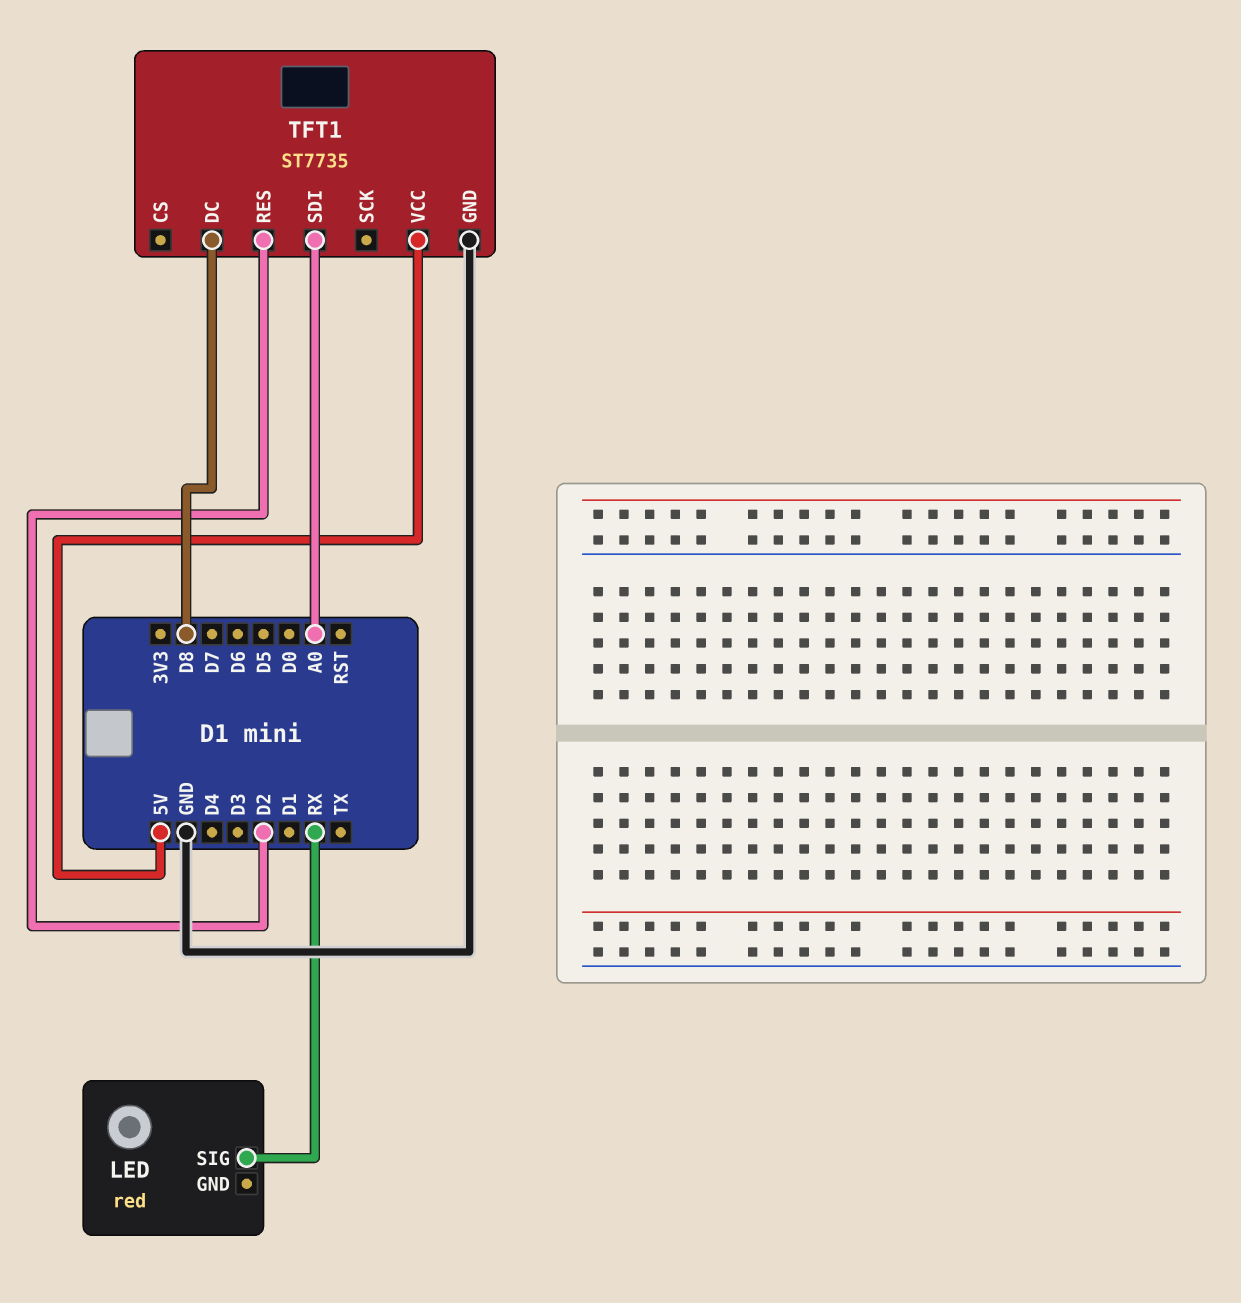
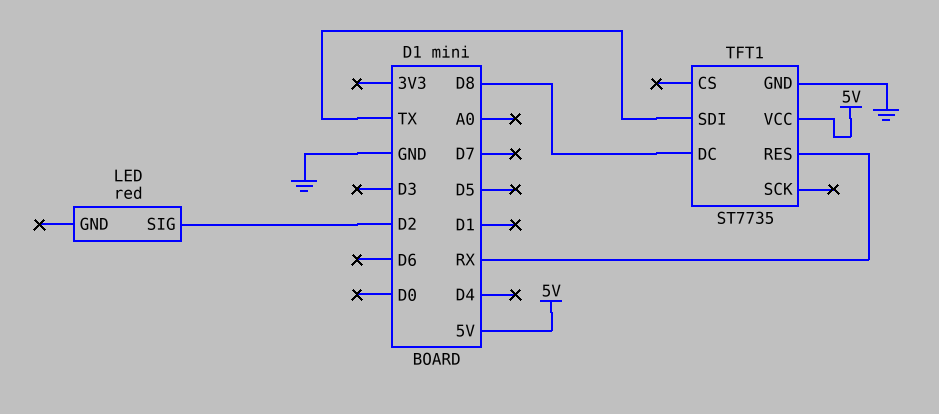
LED pin SIG: RX -> D2
TFT1 pin RES: D2 -> RX
TFT1 pin SDI: A0 -> TX

